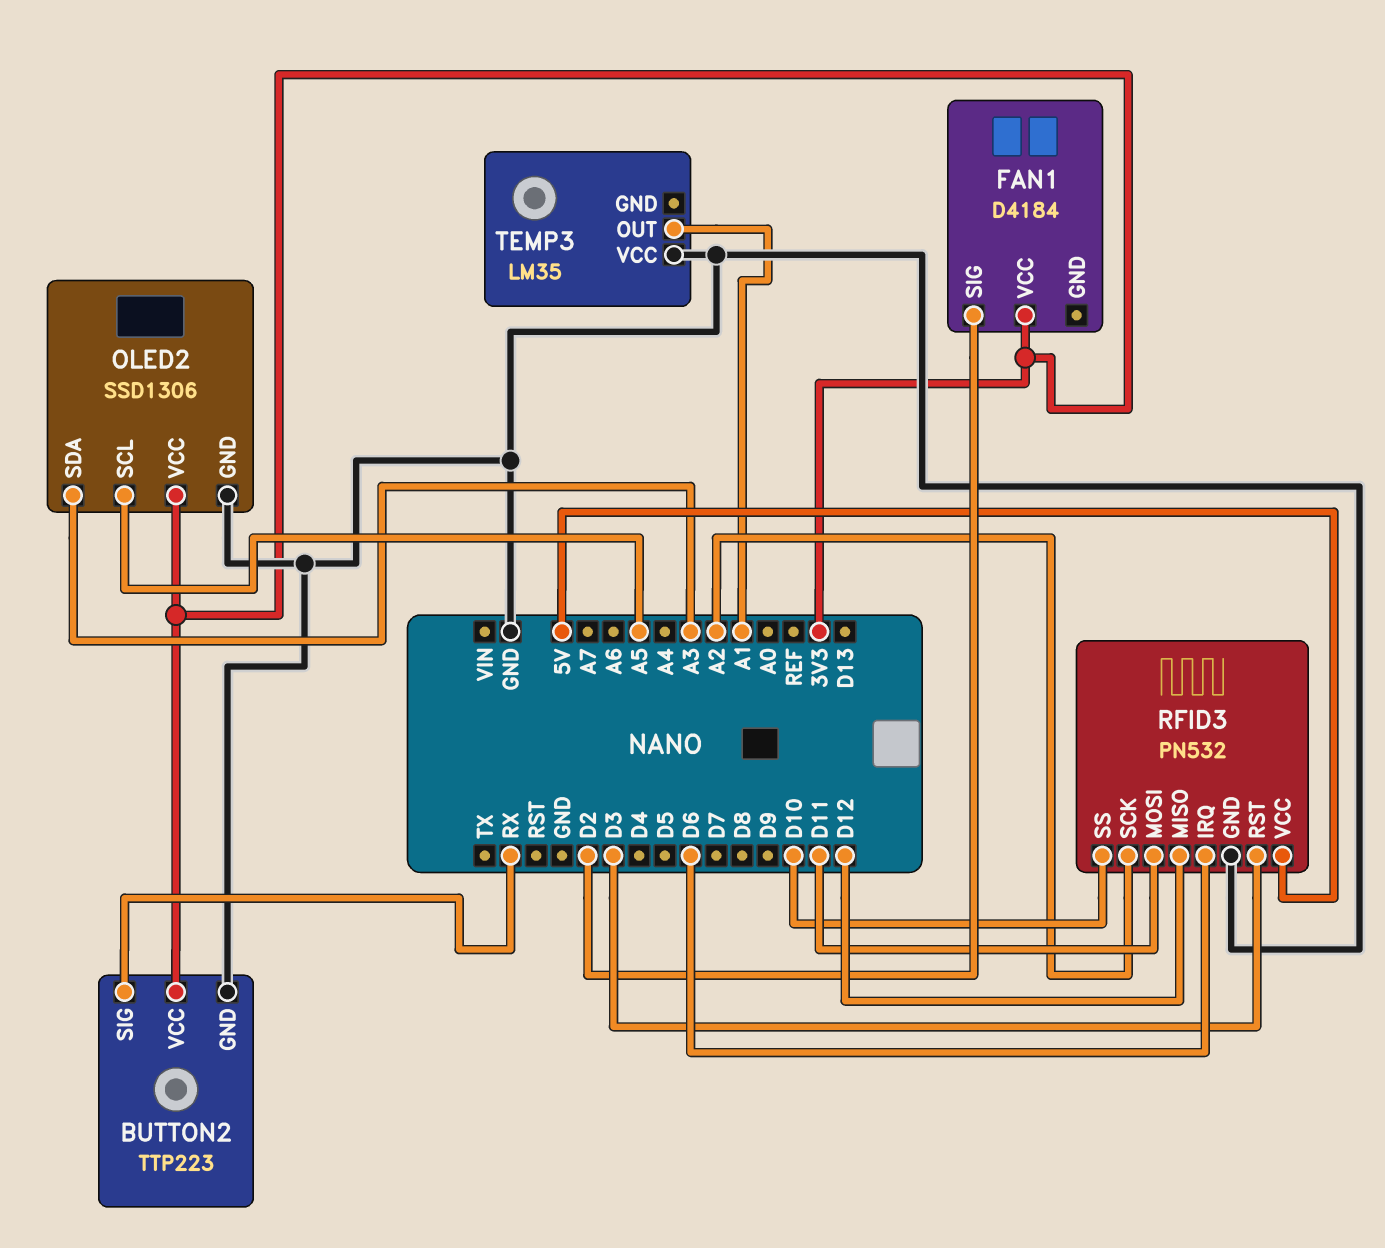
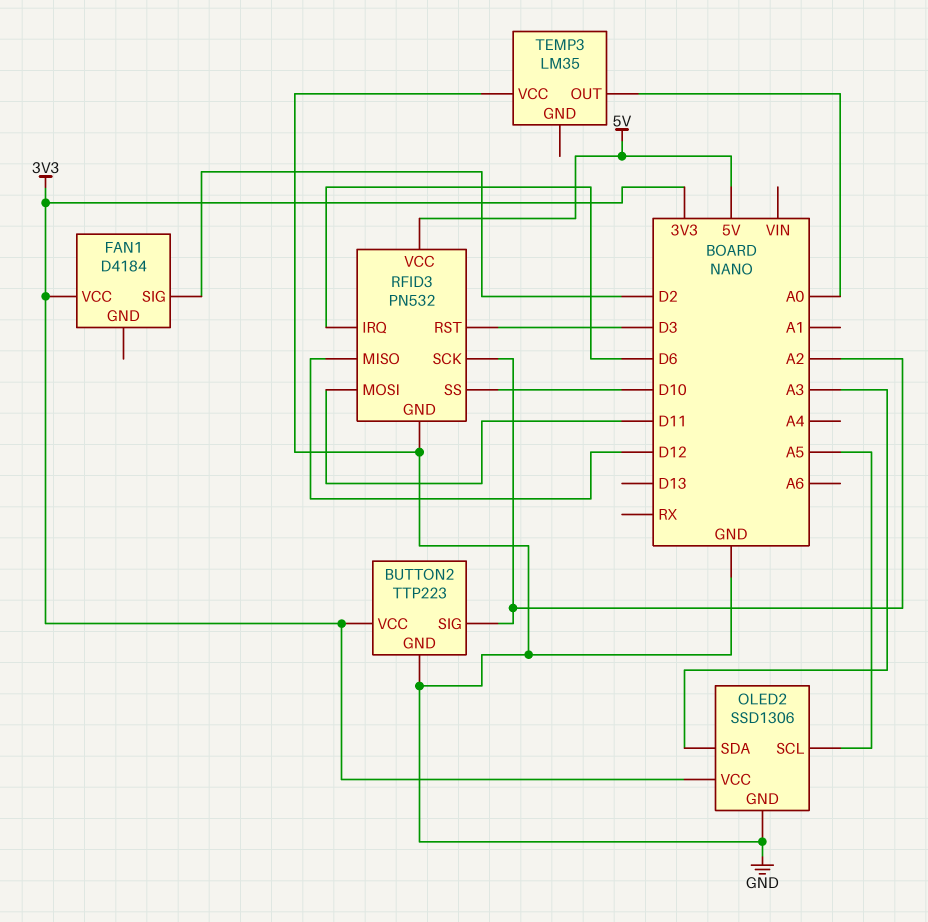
BUTTON2 pin SIG: RX -> A2
TEMP3 pin OUT: A1 -> A0

